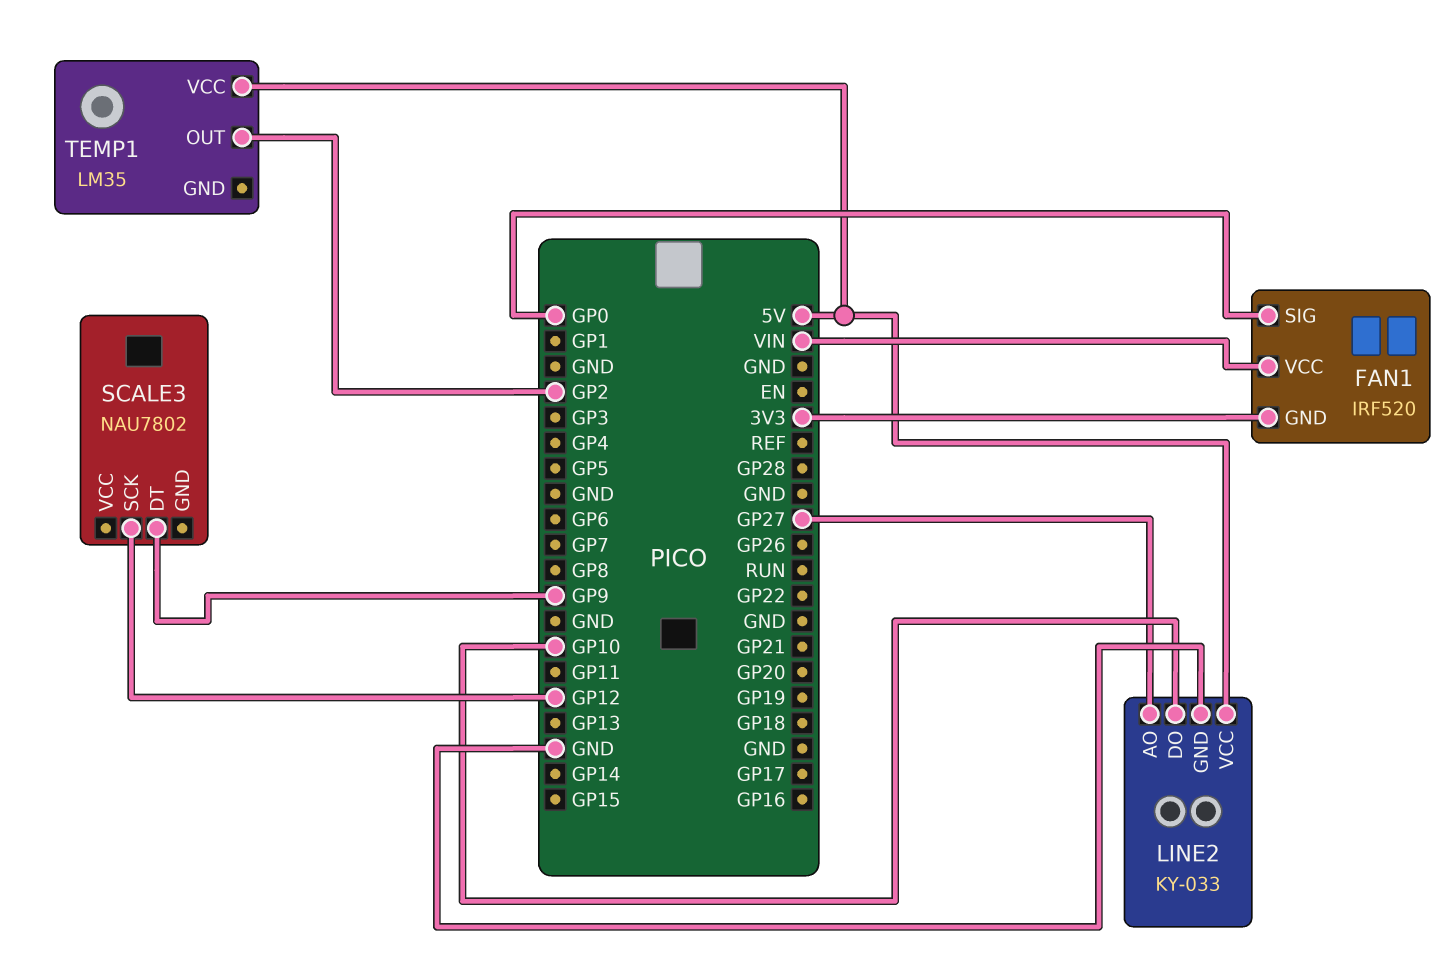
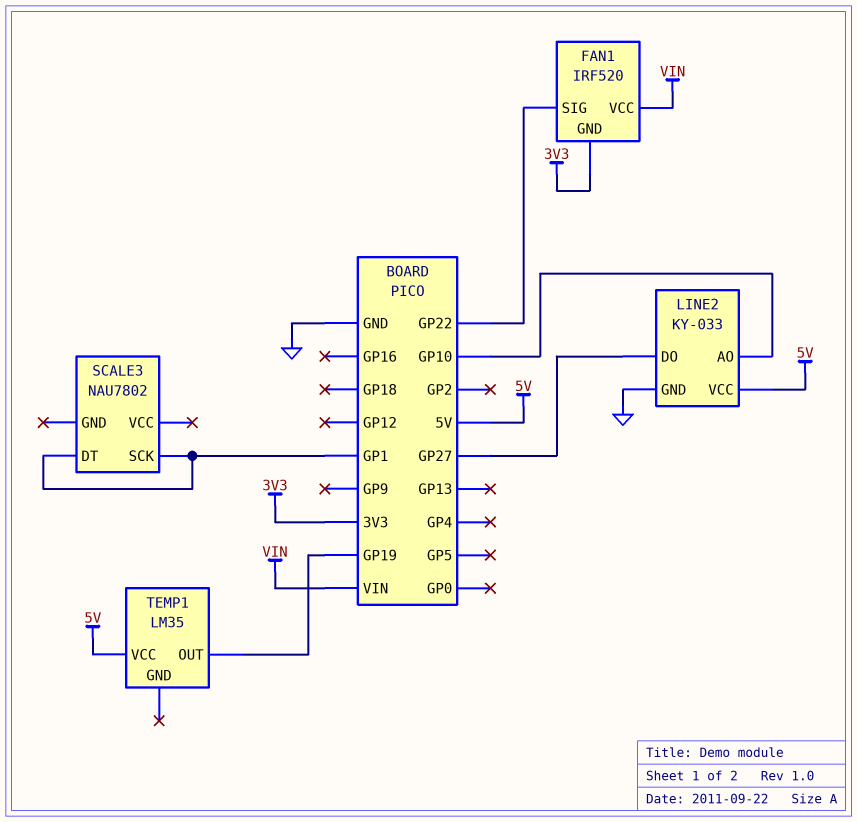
FAN1 pin SIG: GP0 -> GP22
LINE2 pin AO: GP27 -> GP10
LINE2 pin DO: GP10 -> GP27
SCALE3 pin DT: GP9 -> GP1
SCALE3 pin SCK: GP12 -> GP1
TEMP1 pin OUT: GP2 -> GP19

